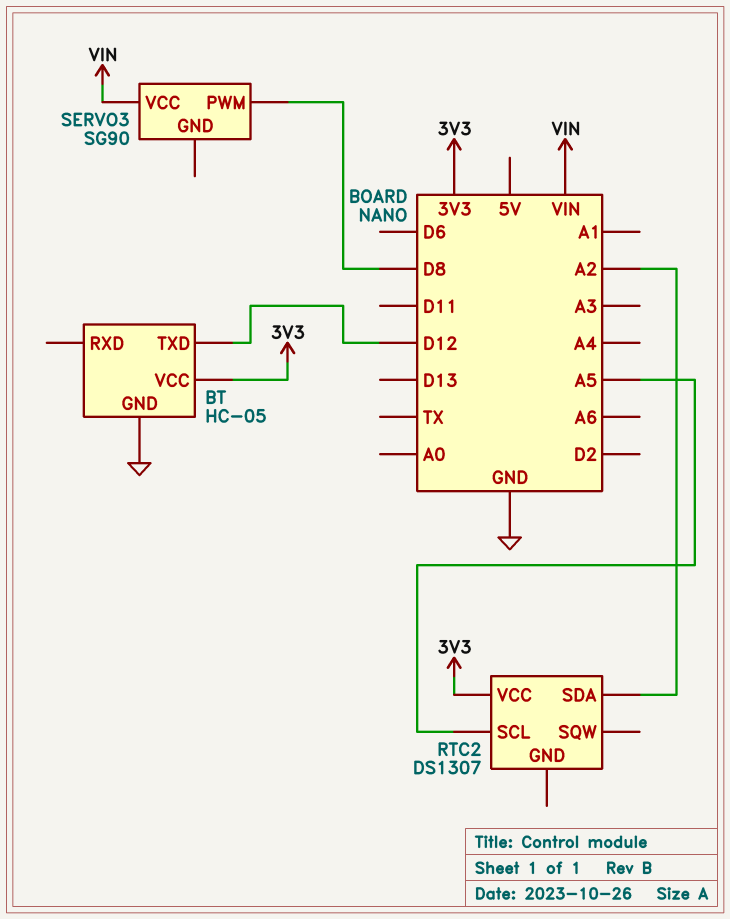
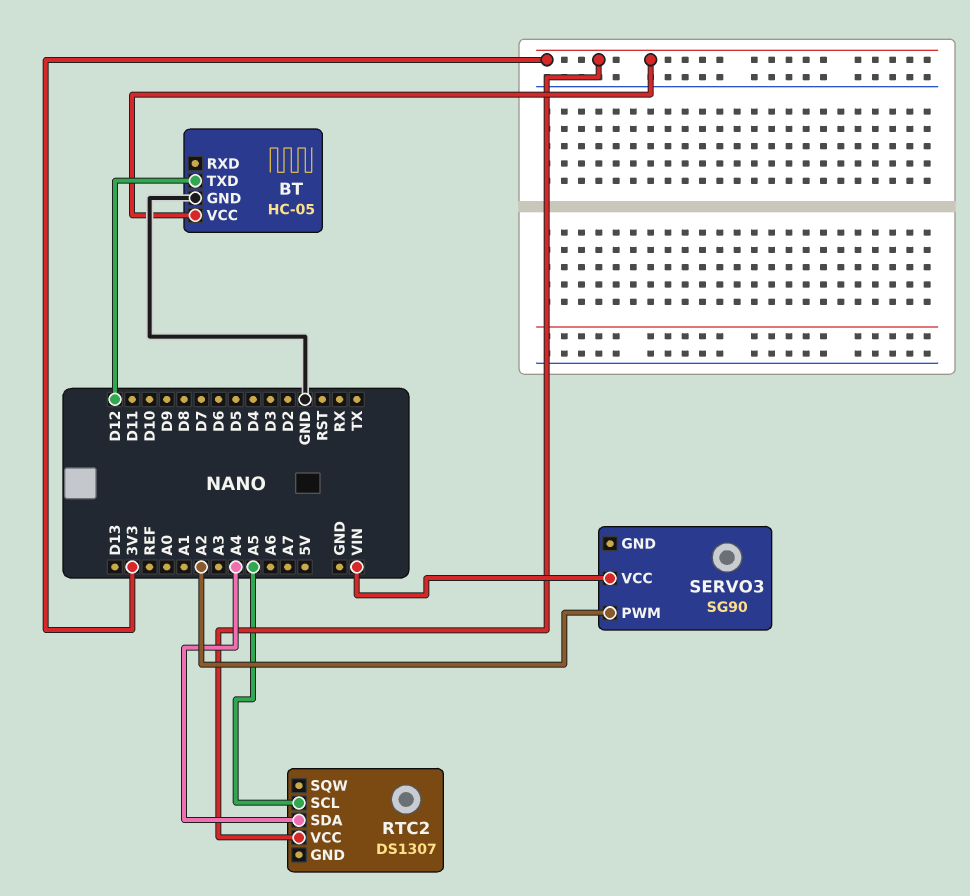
RTC2 pin SDA: A2 -> A4
SERVO3 pin PWM: D8 -> A2

